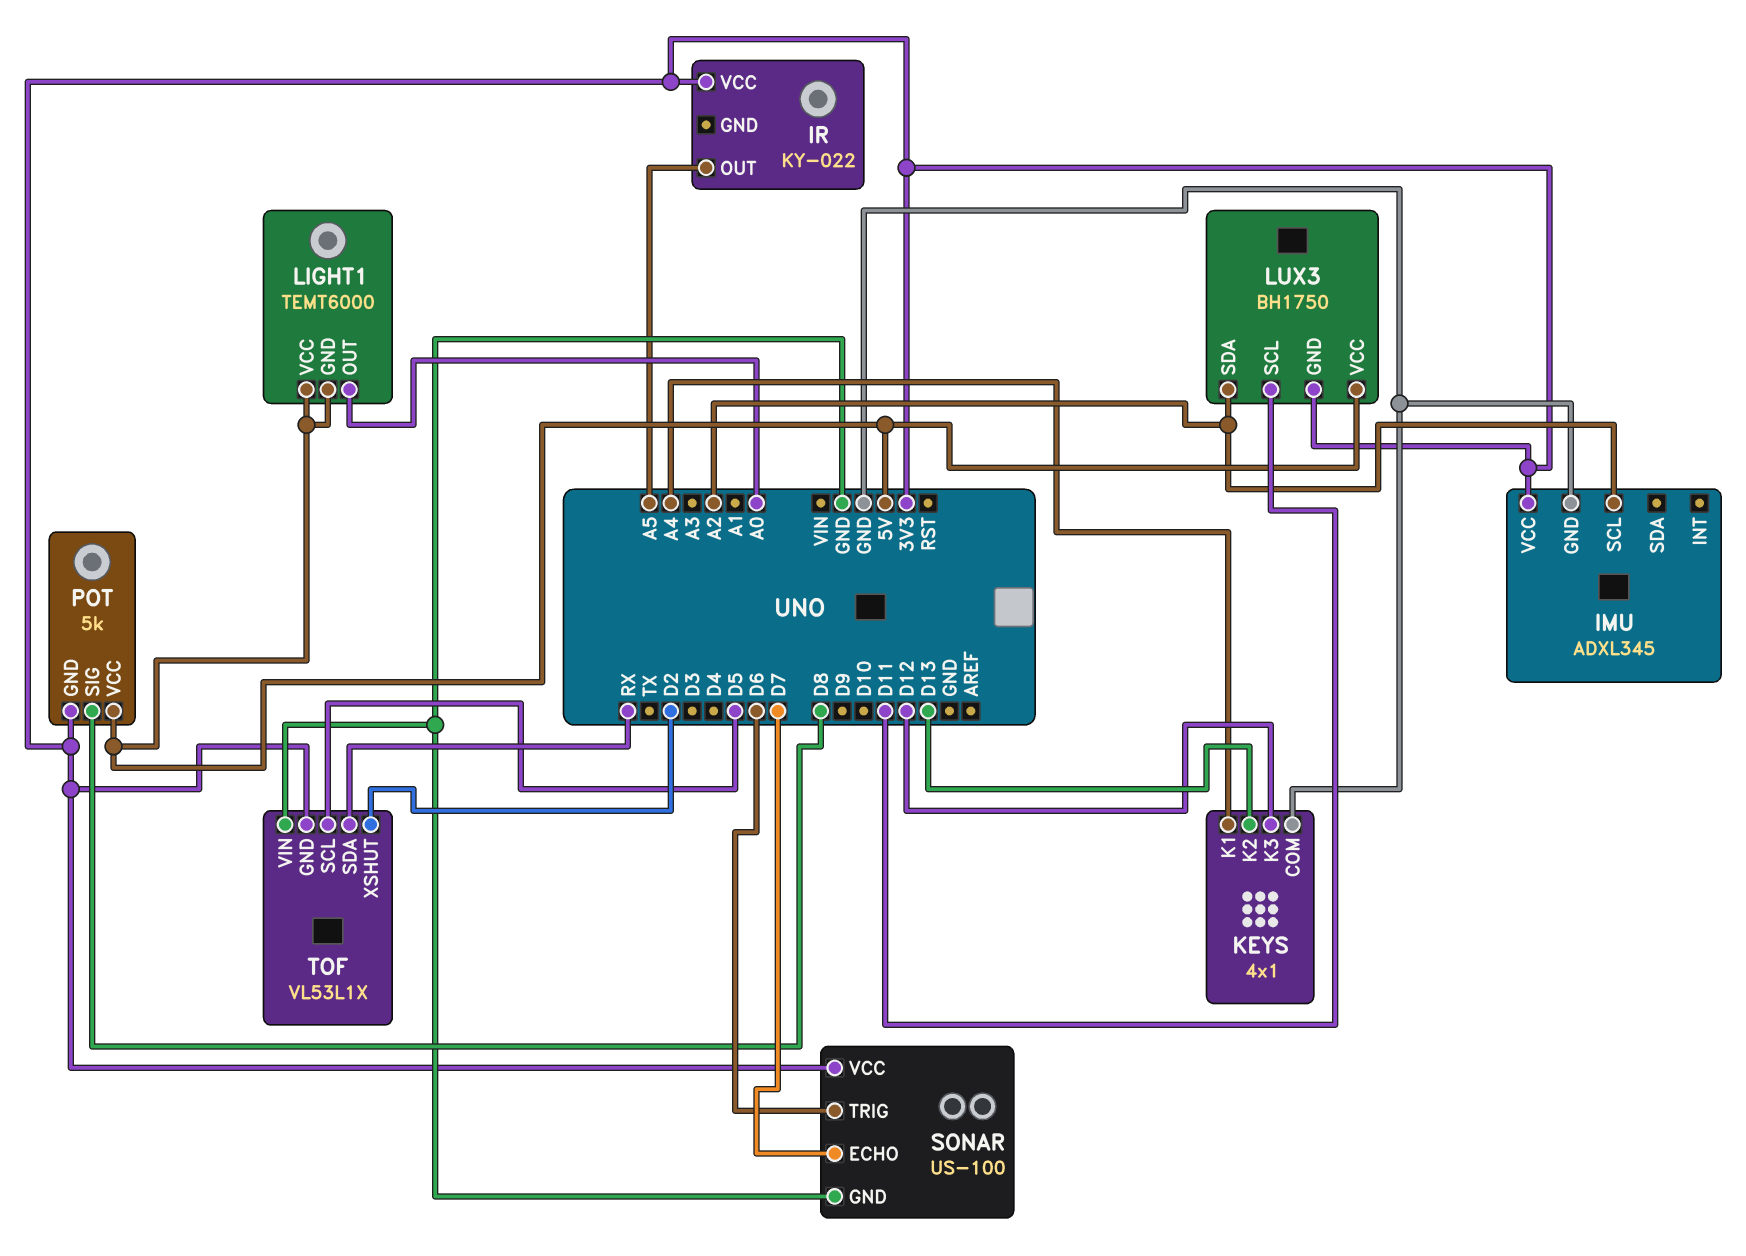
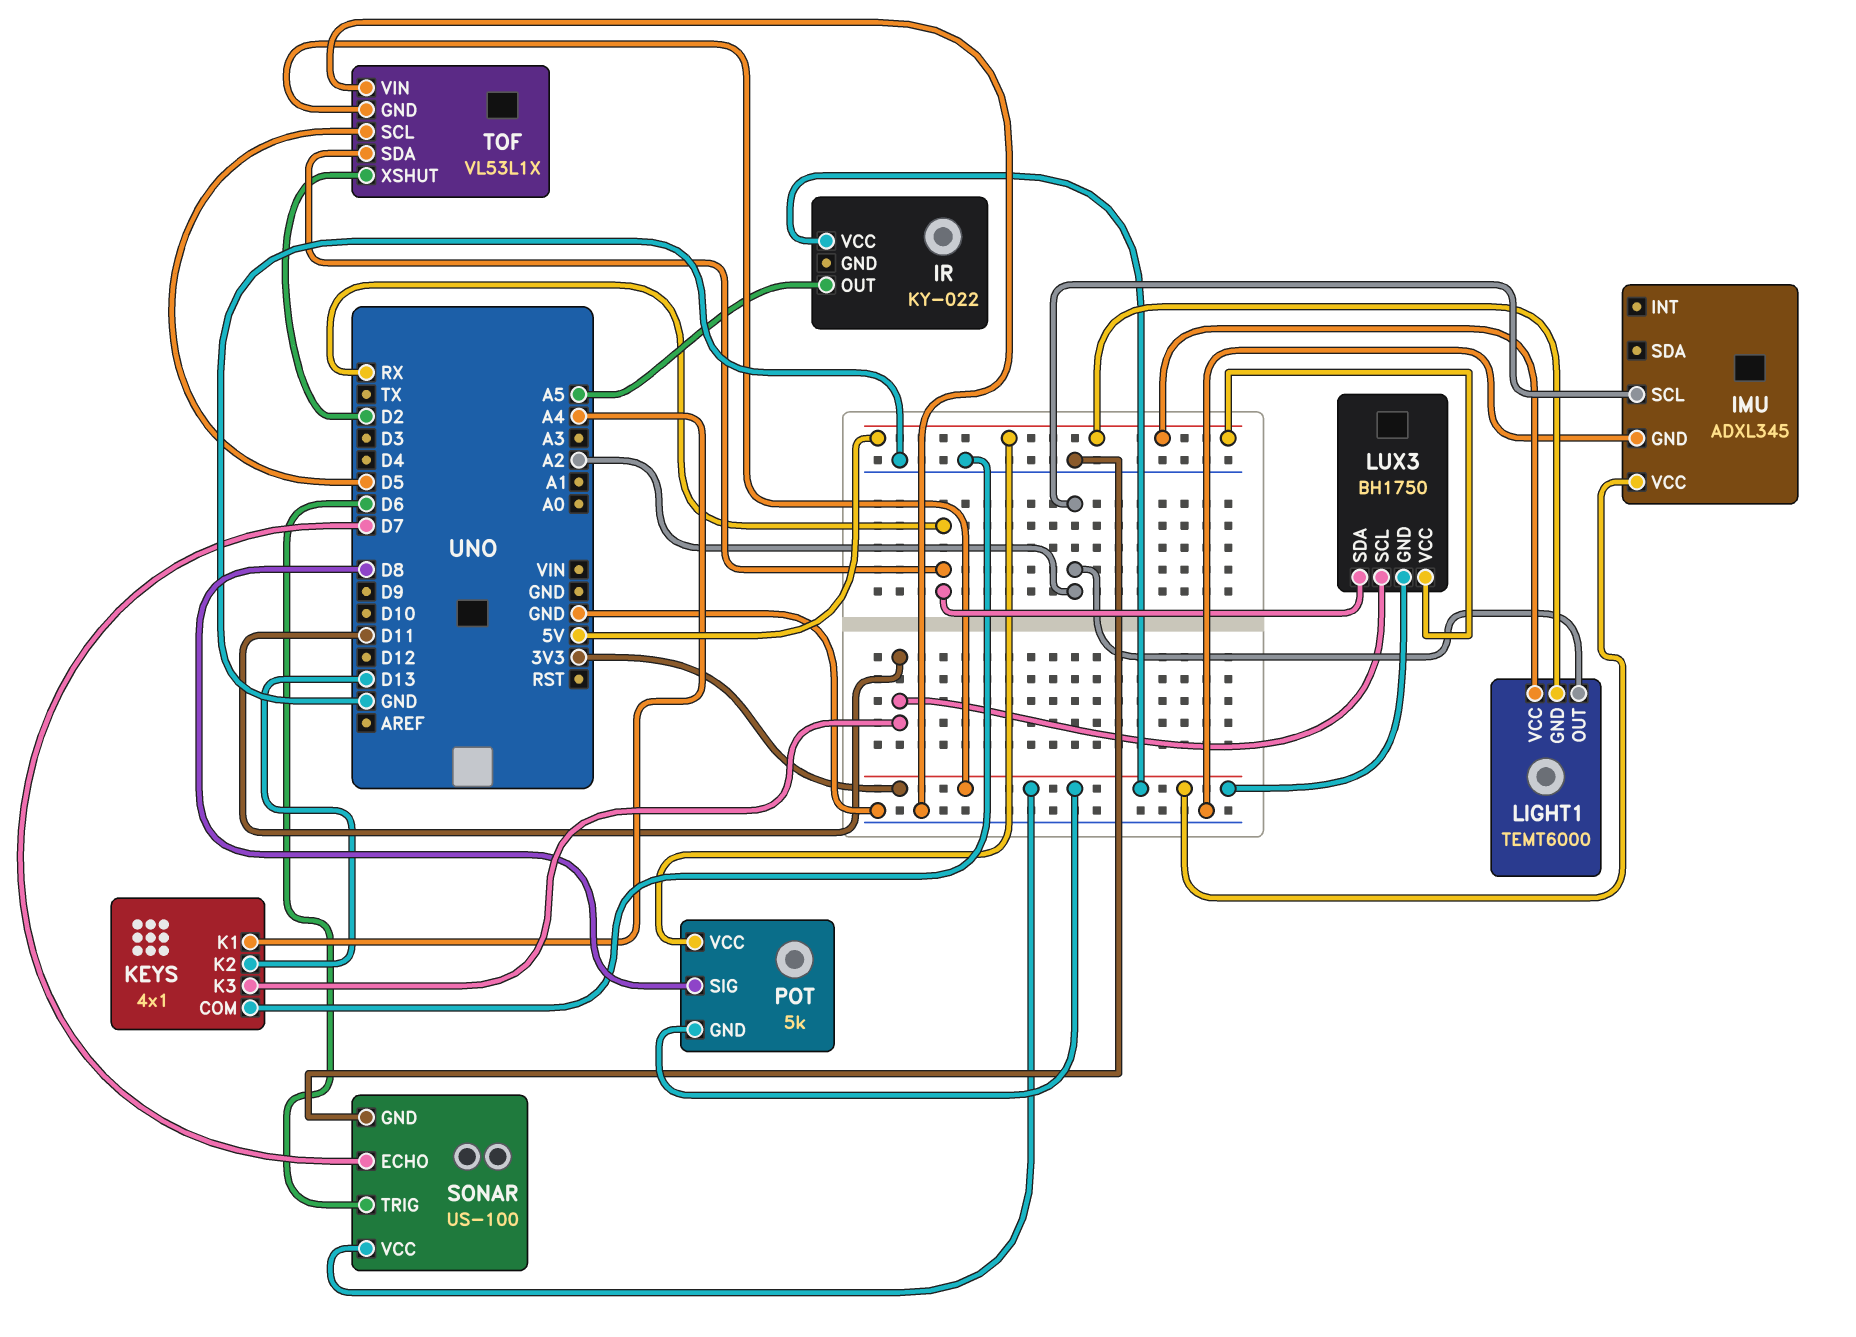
KEYS pin K3: D12 -> D11
LIGHT1 pin OUT: A0 -> A2
LUX3 pin SDA: A2 -> RX

